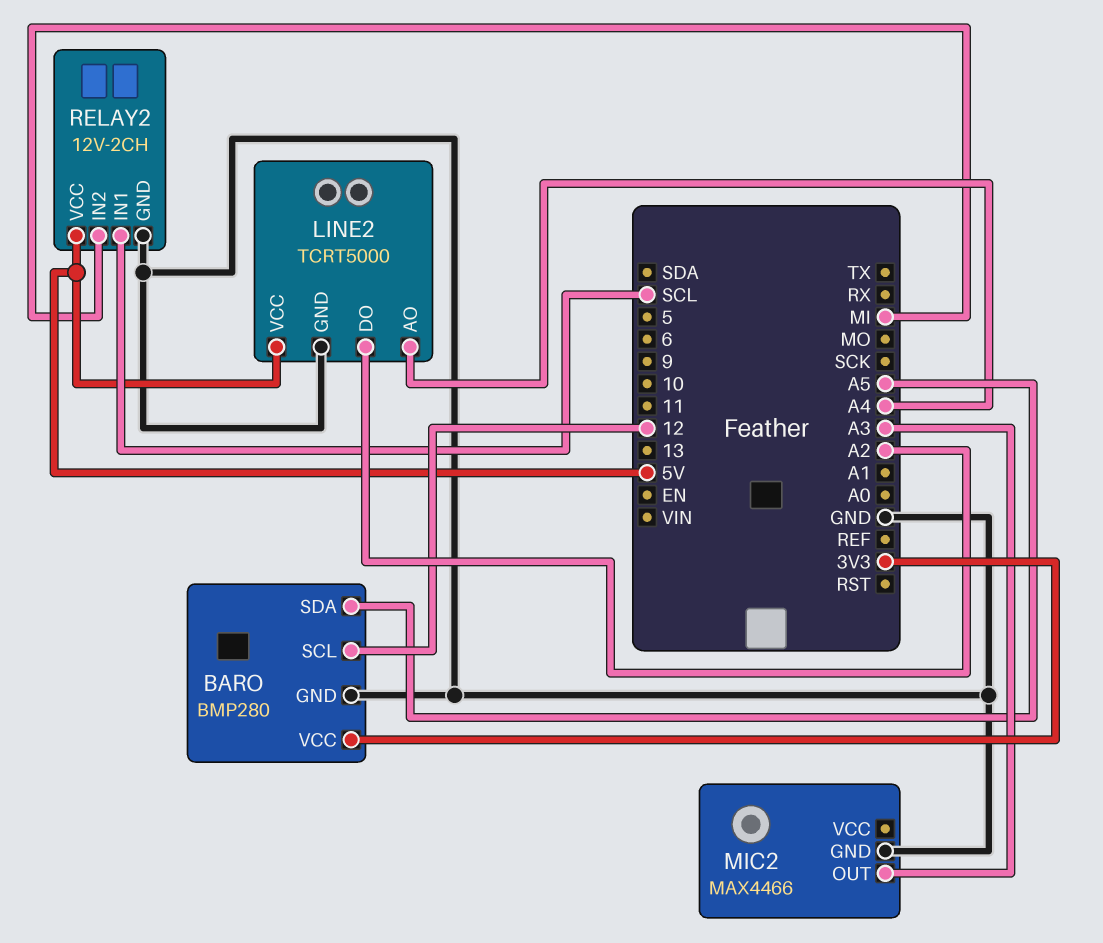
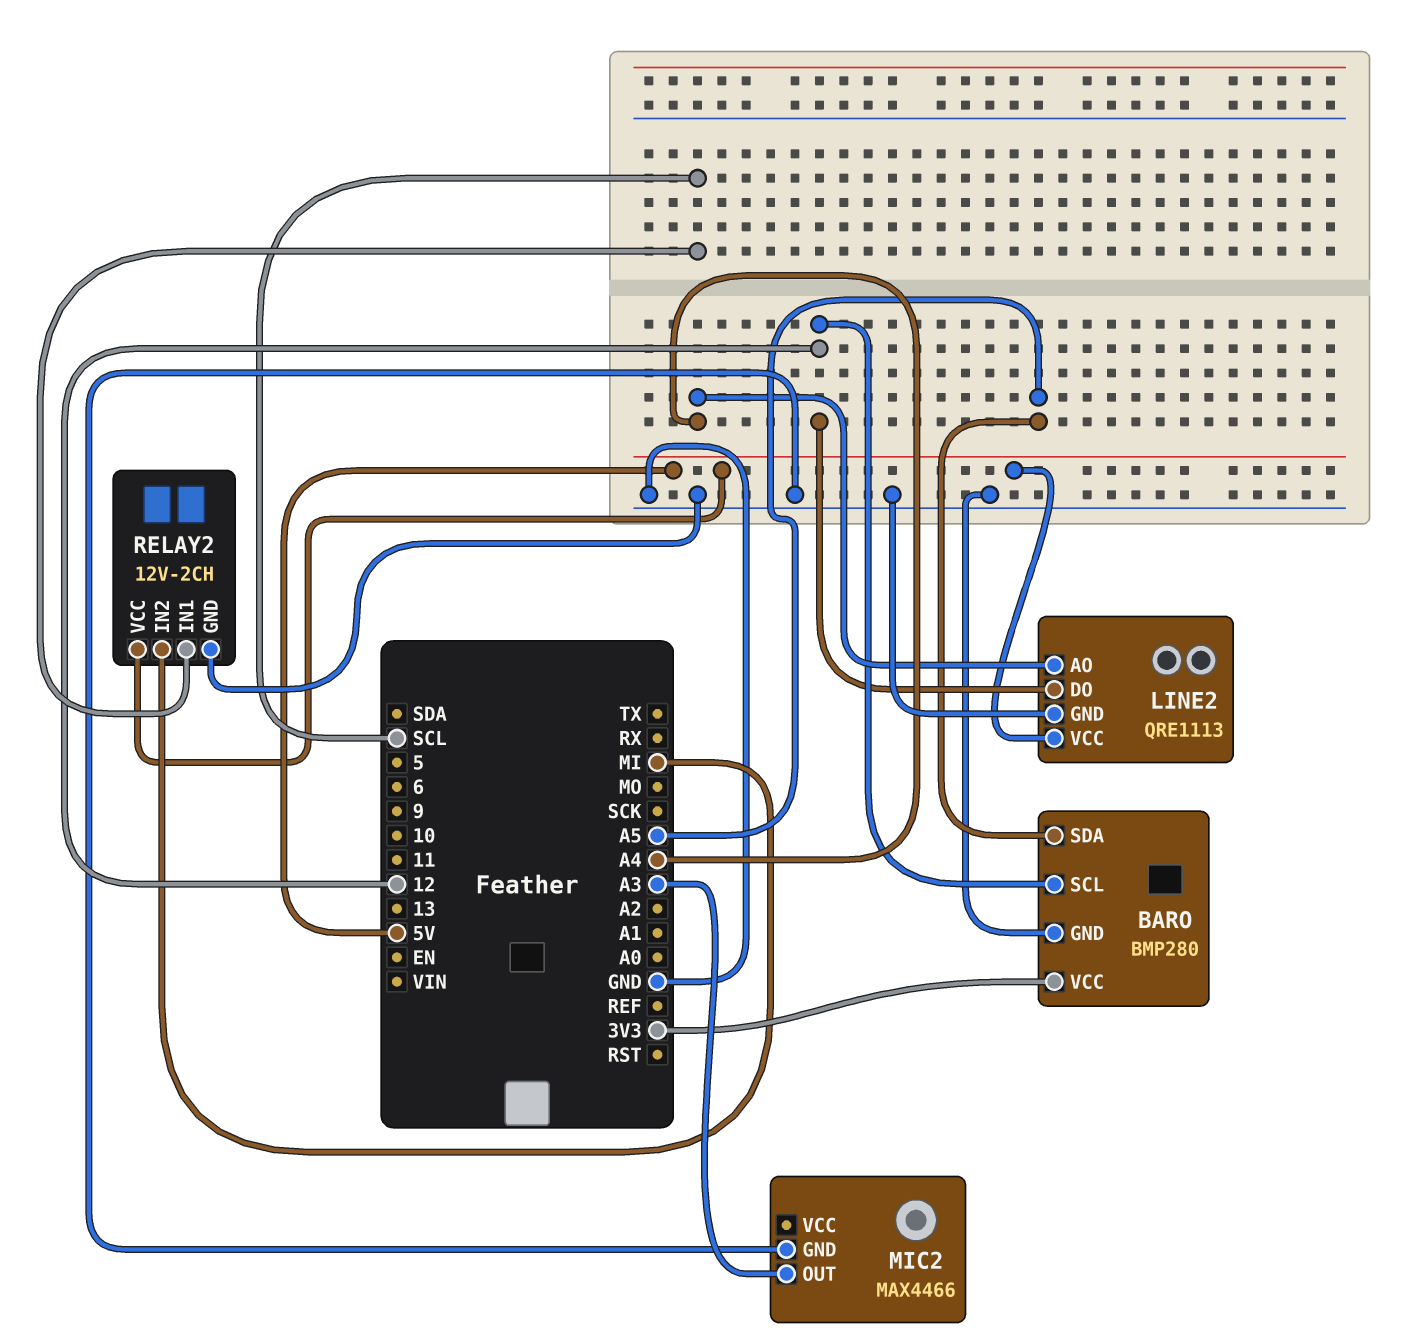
LINE2: TCRT5000 -> QRE1113
LINE2 pin DO: A2 -> 12

